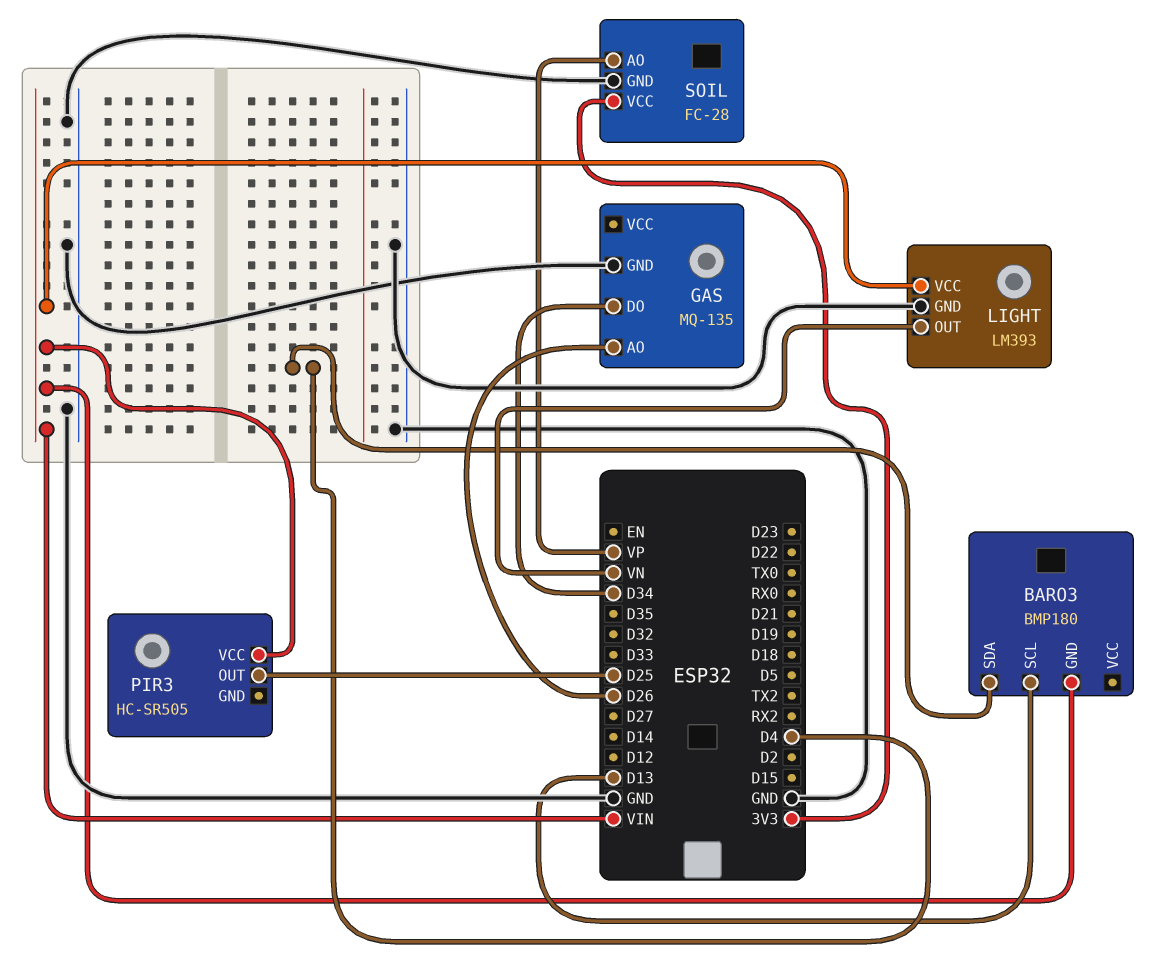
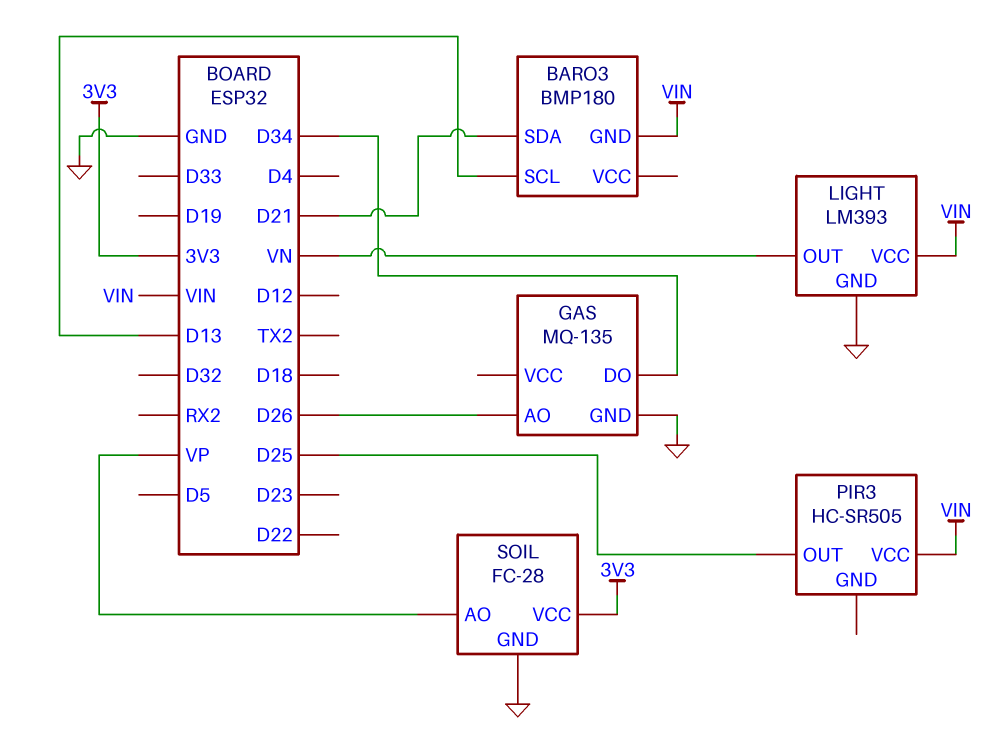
BARO3 pin SDA: D4 -> D21

